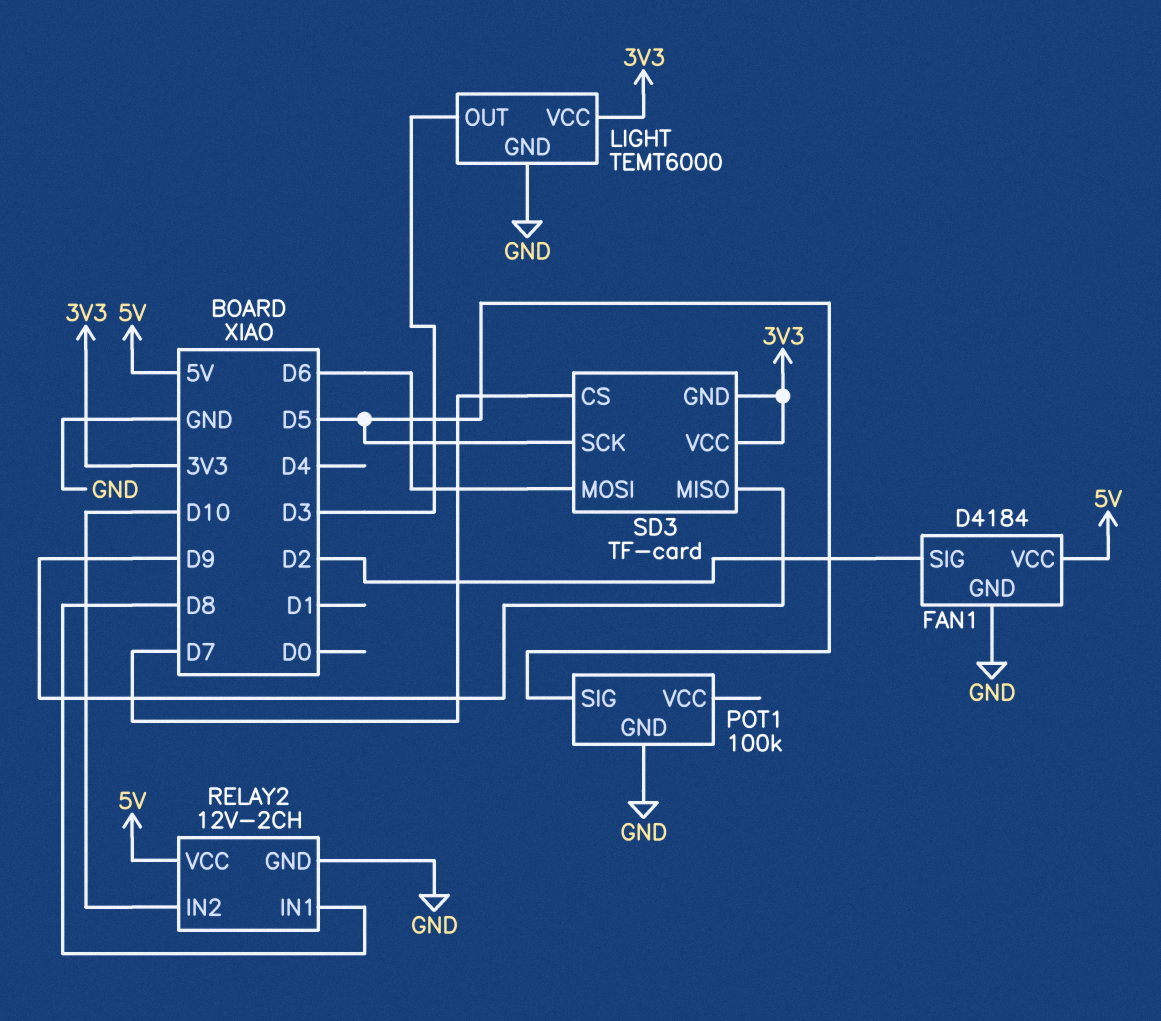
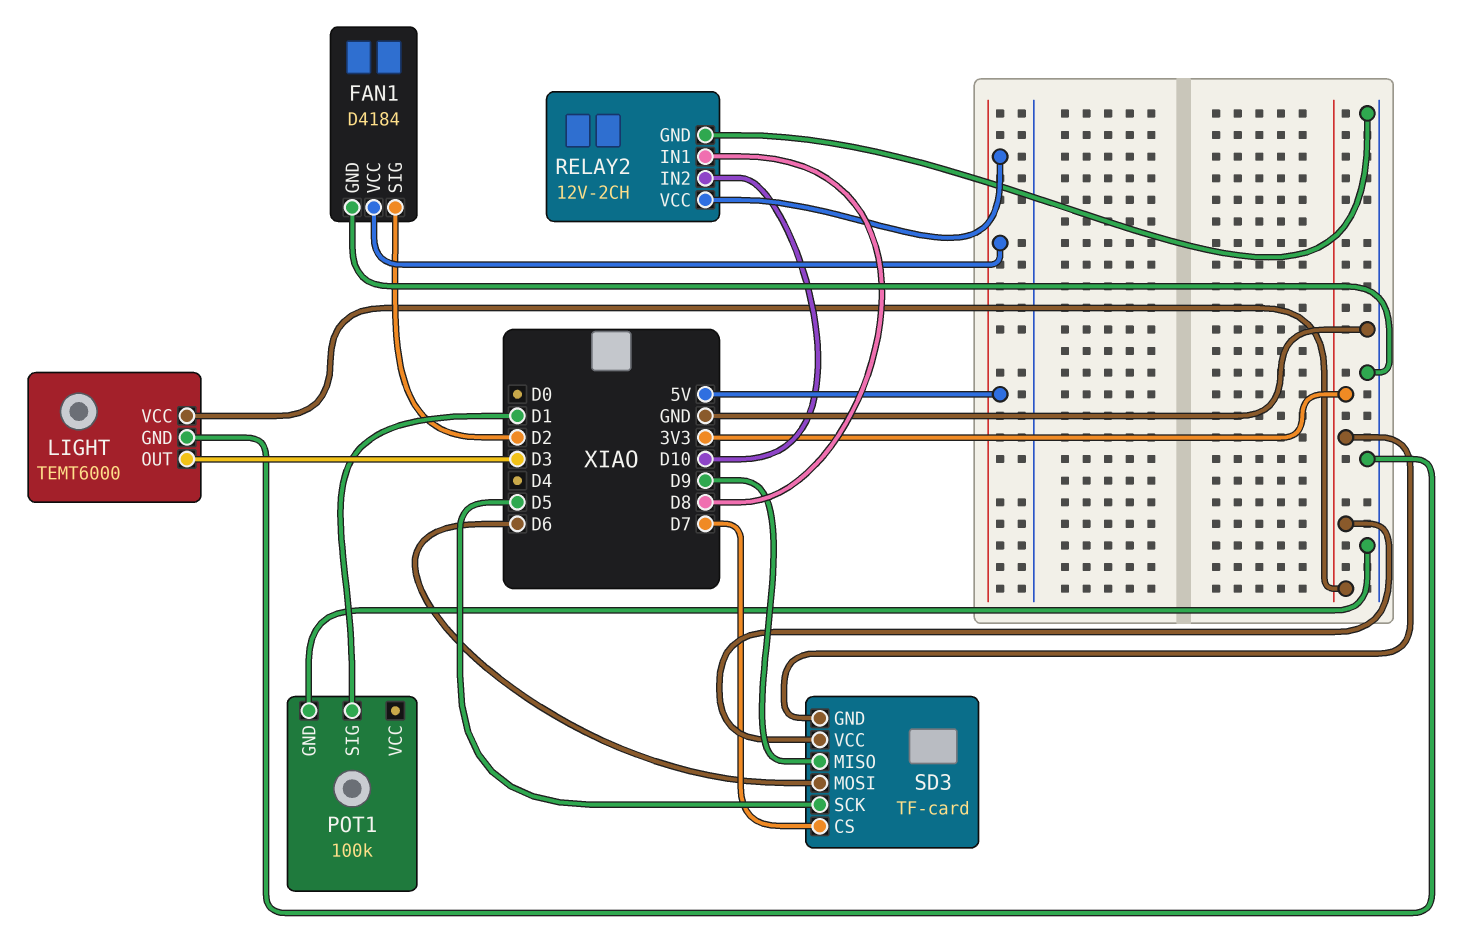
POT1 pin SIG: D5 -> D1

